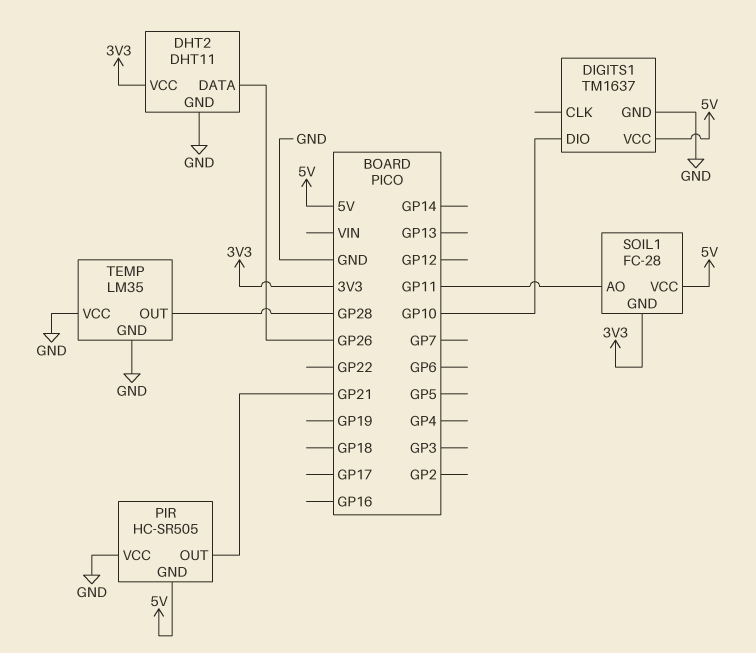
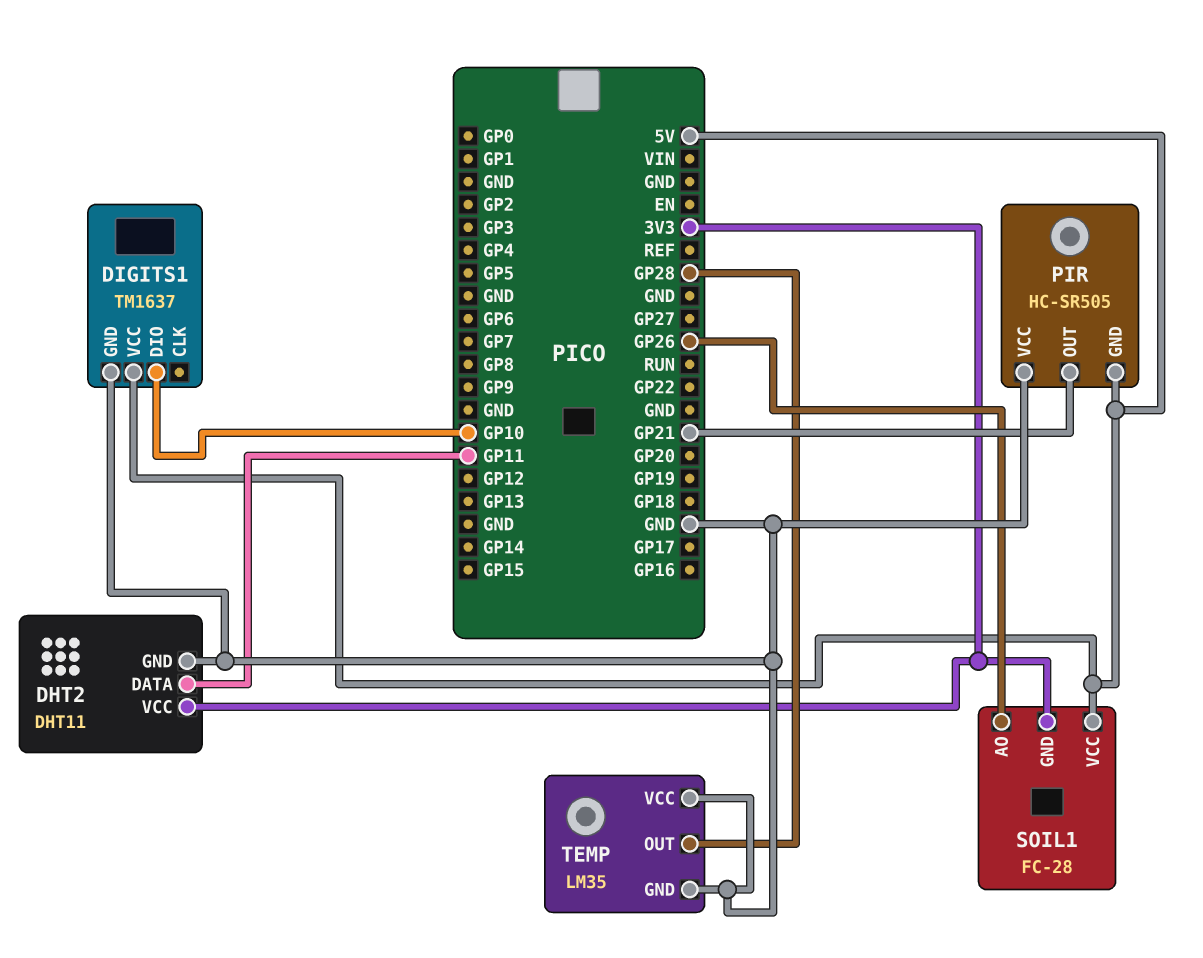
DHT2 pin DATA: GP26 -> GP11
SOIL1 pin AO: GP11 -> GP26

